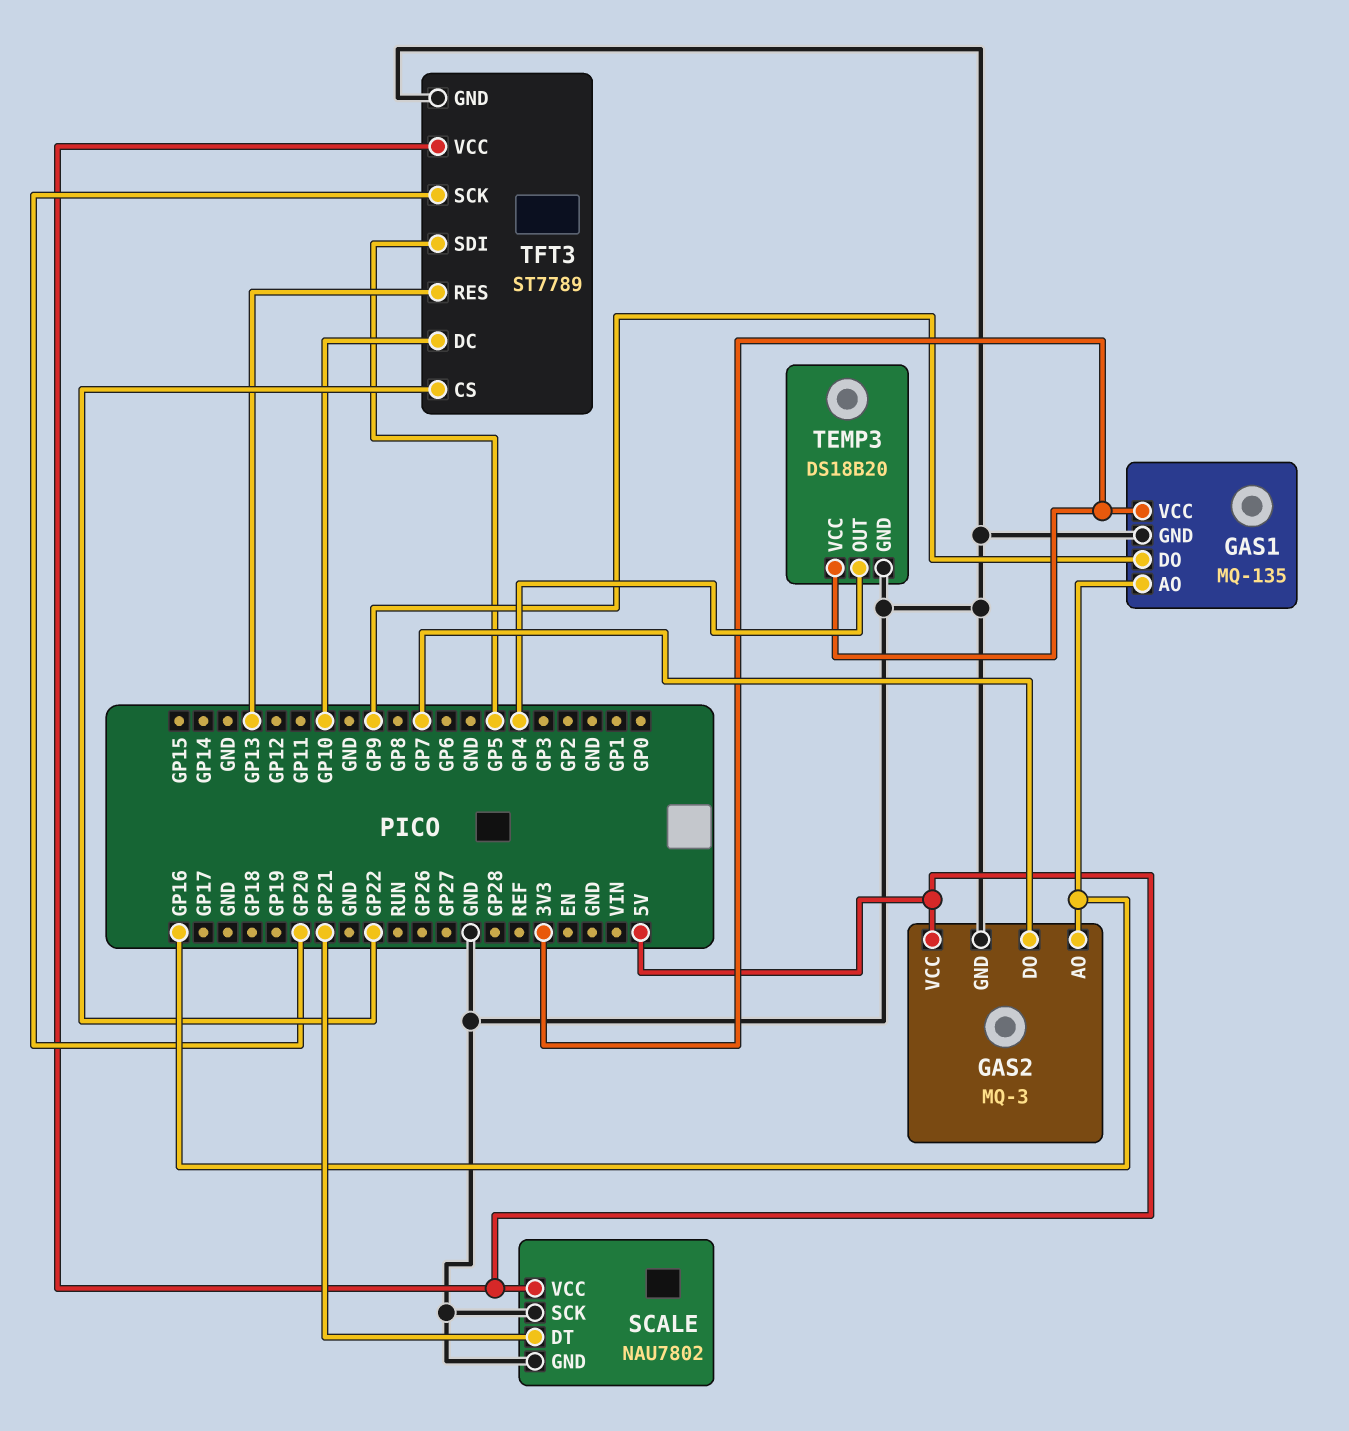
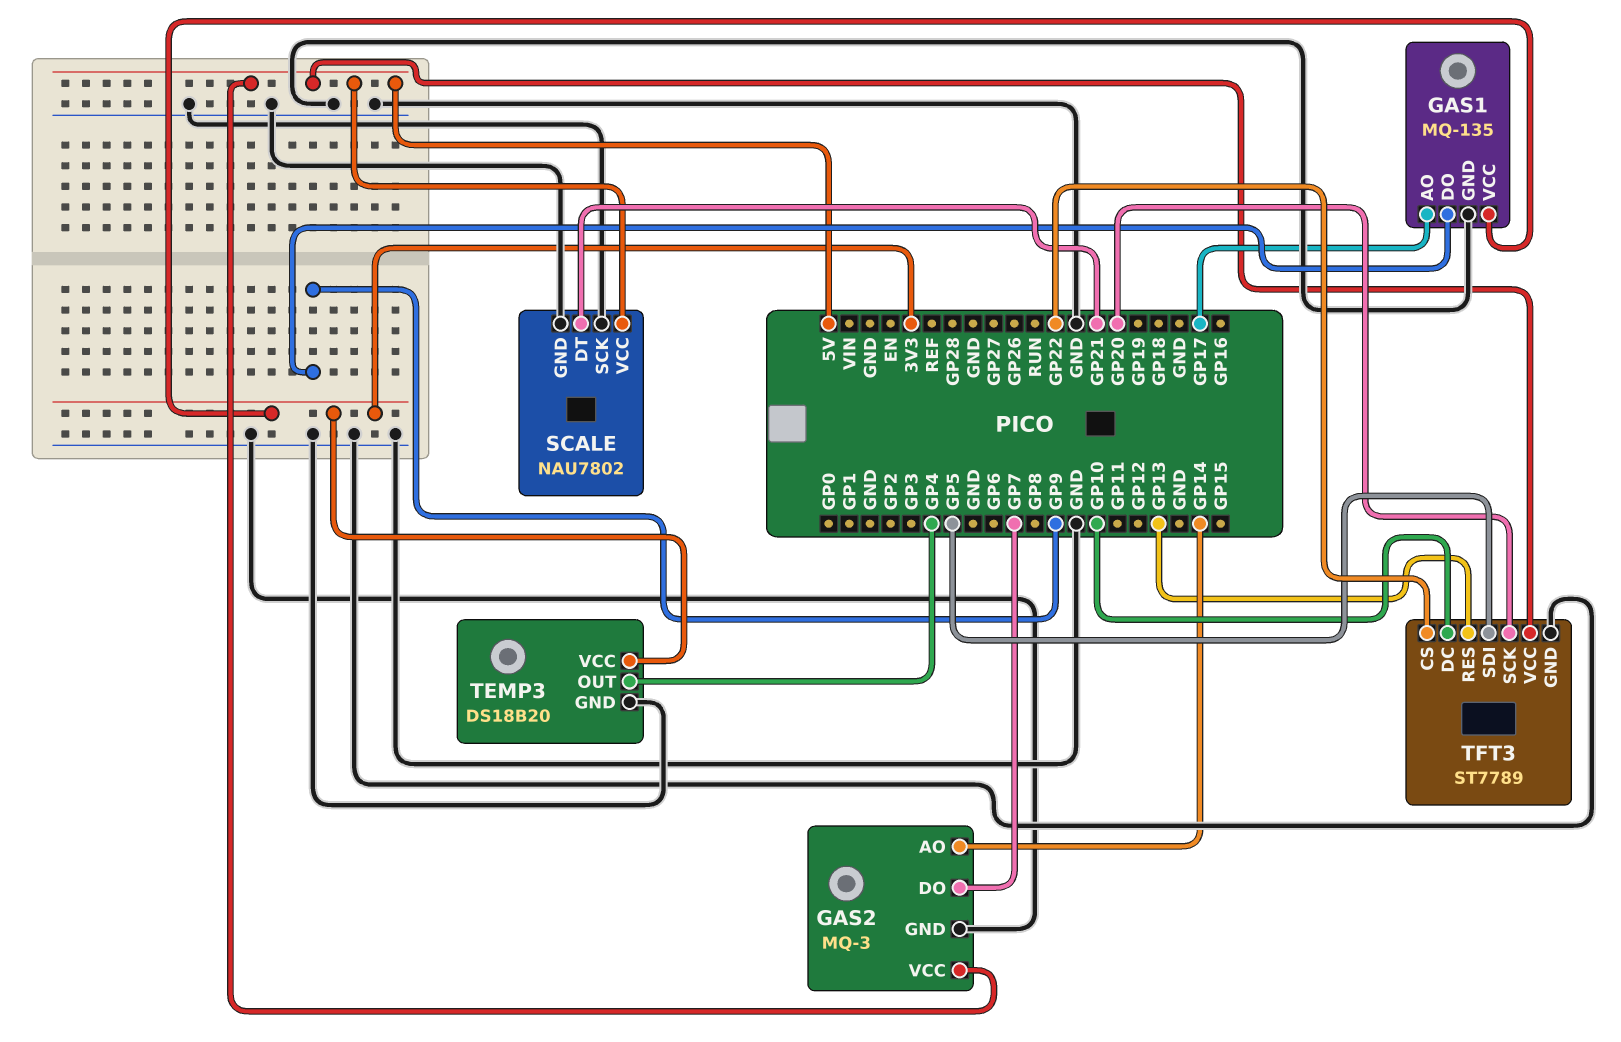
GAS1 pin AO: GP16 -> GP17
GAS2 pin AO: GP16 -> GP14

